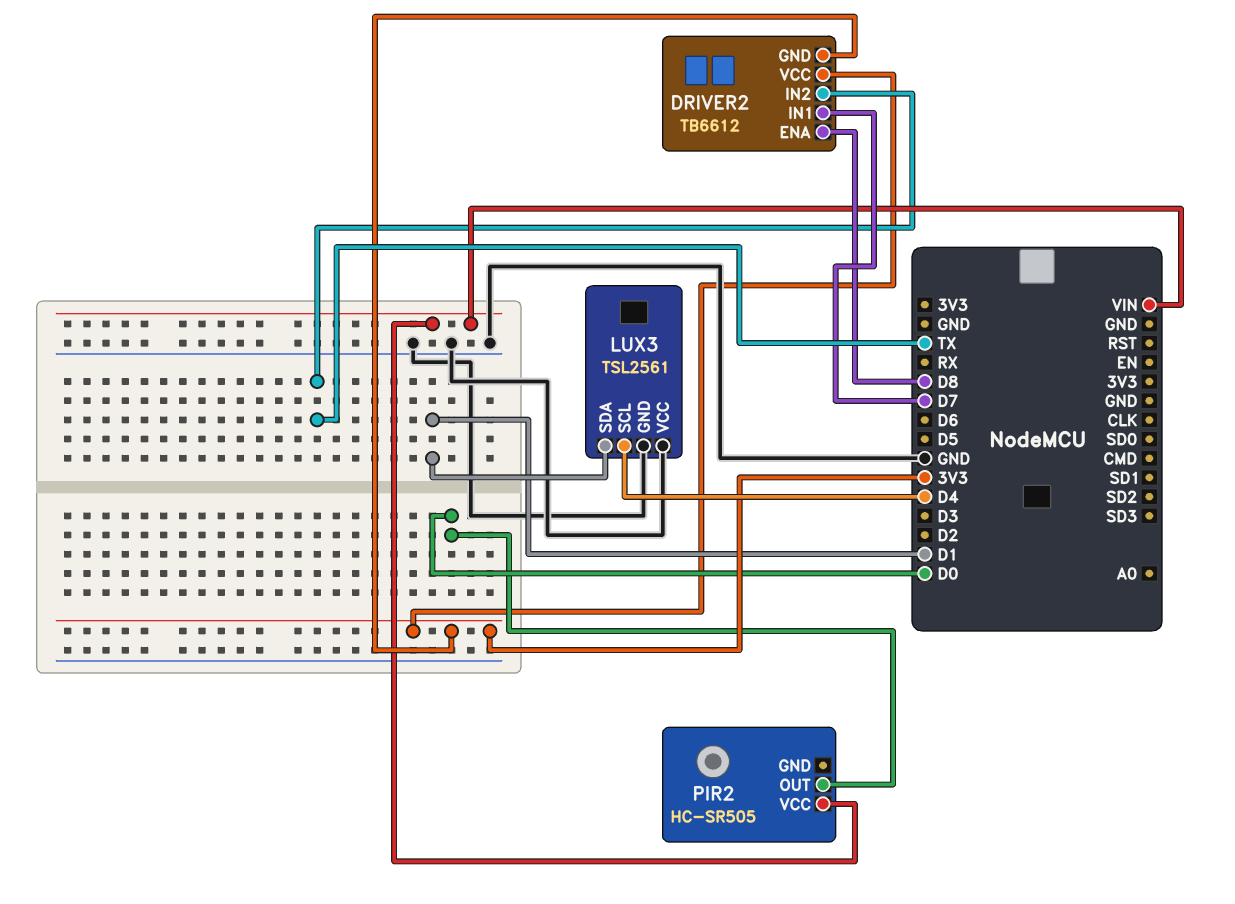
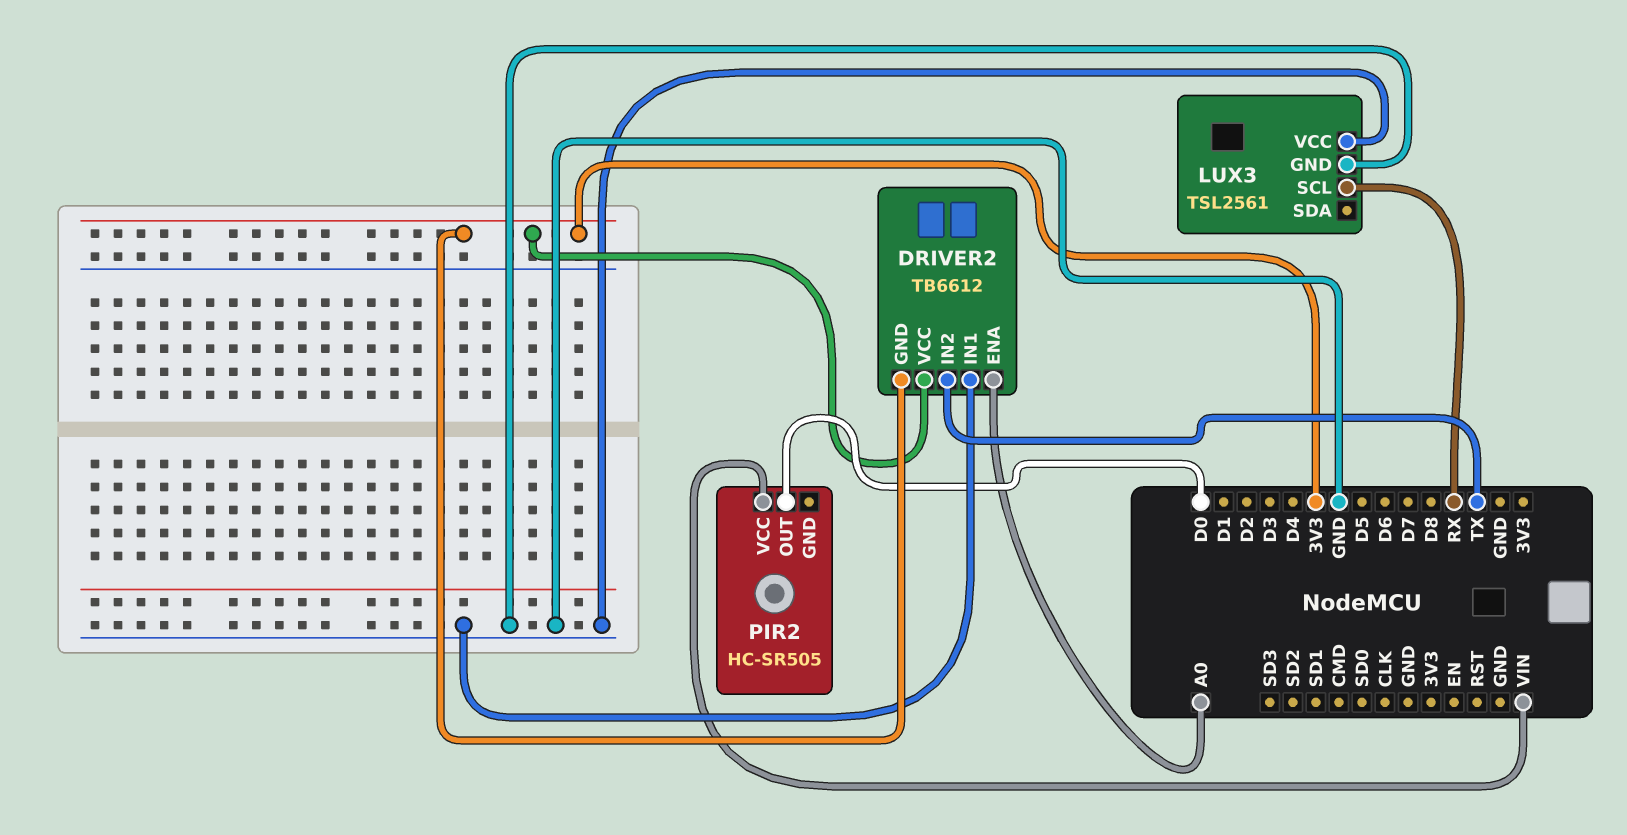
DRIVER2 pin ENA: D8 -> A0
DRIVER2 pin IN1: D7 -> GND
LUX3 pin SCL: D4 -> RX
LUX3 pin SDA: D1 -> none

